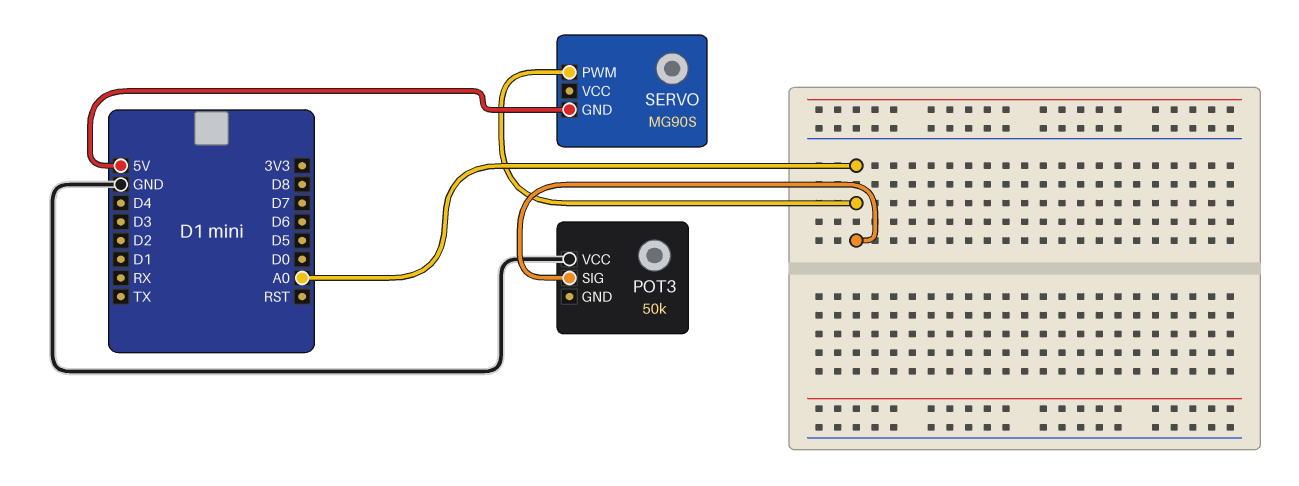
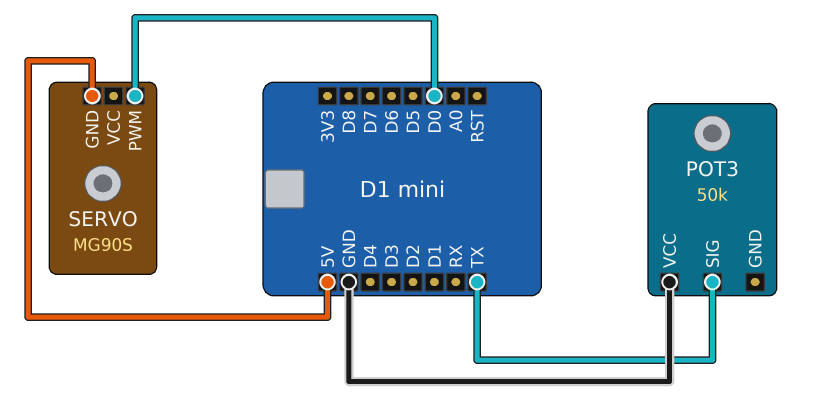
POT3 pin SIG: A0 -> TX
SERVO pin PWM: A0 -> D0

